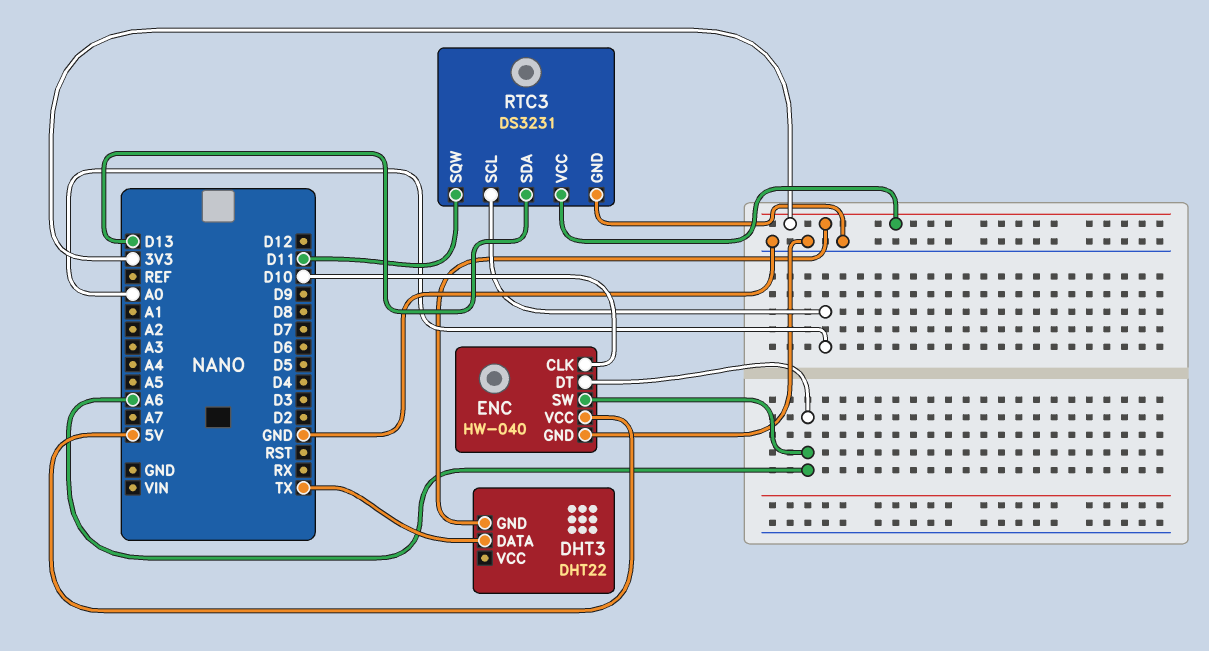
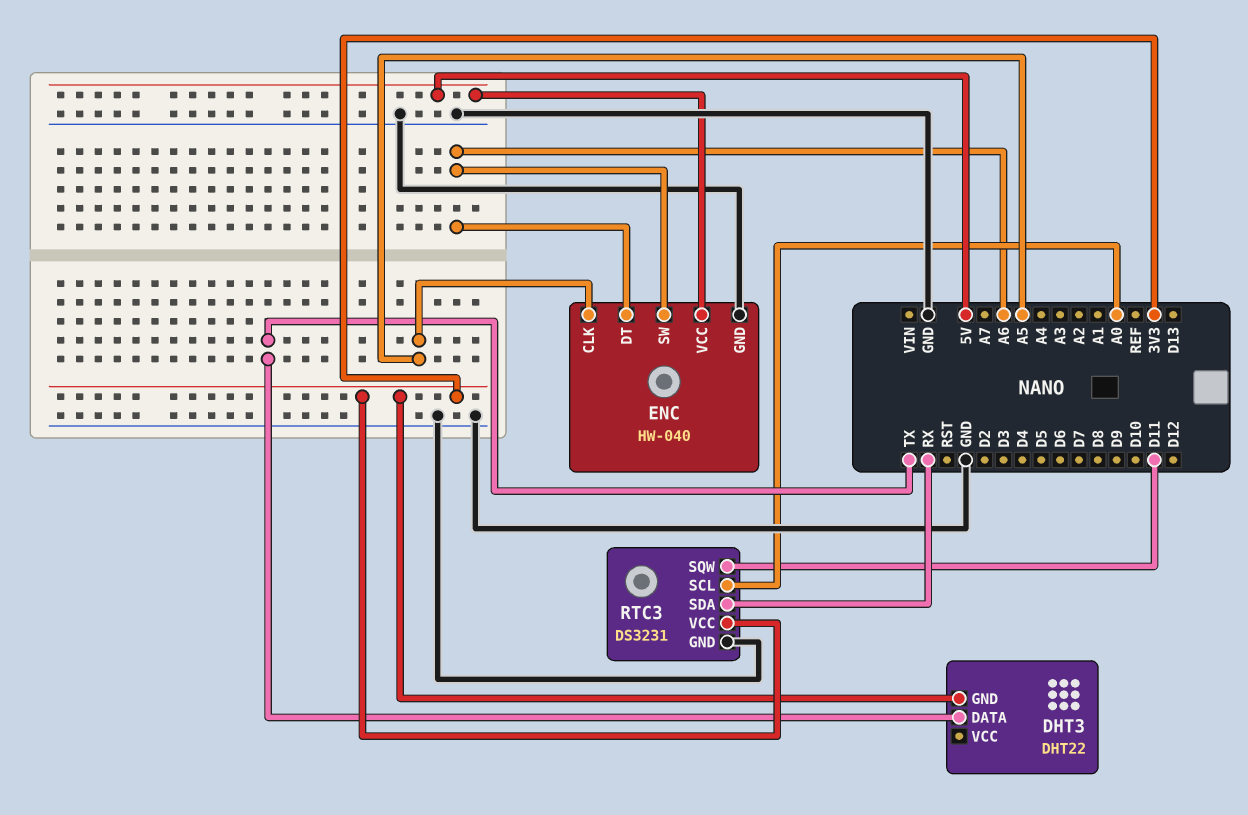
ENC pin CLK: D10 -> A5
RTC3 pin SDA: D13 -> RX

